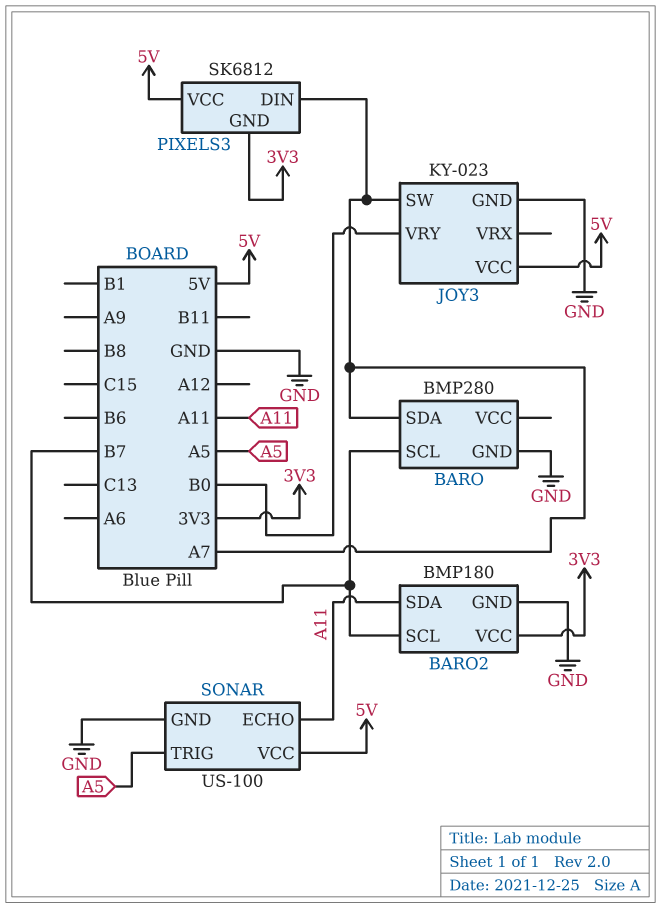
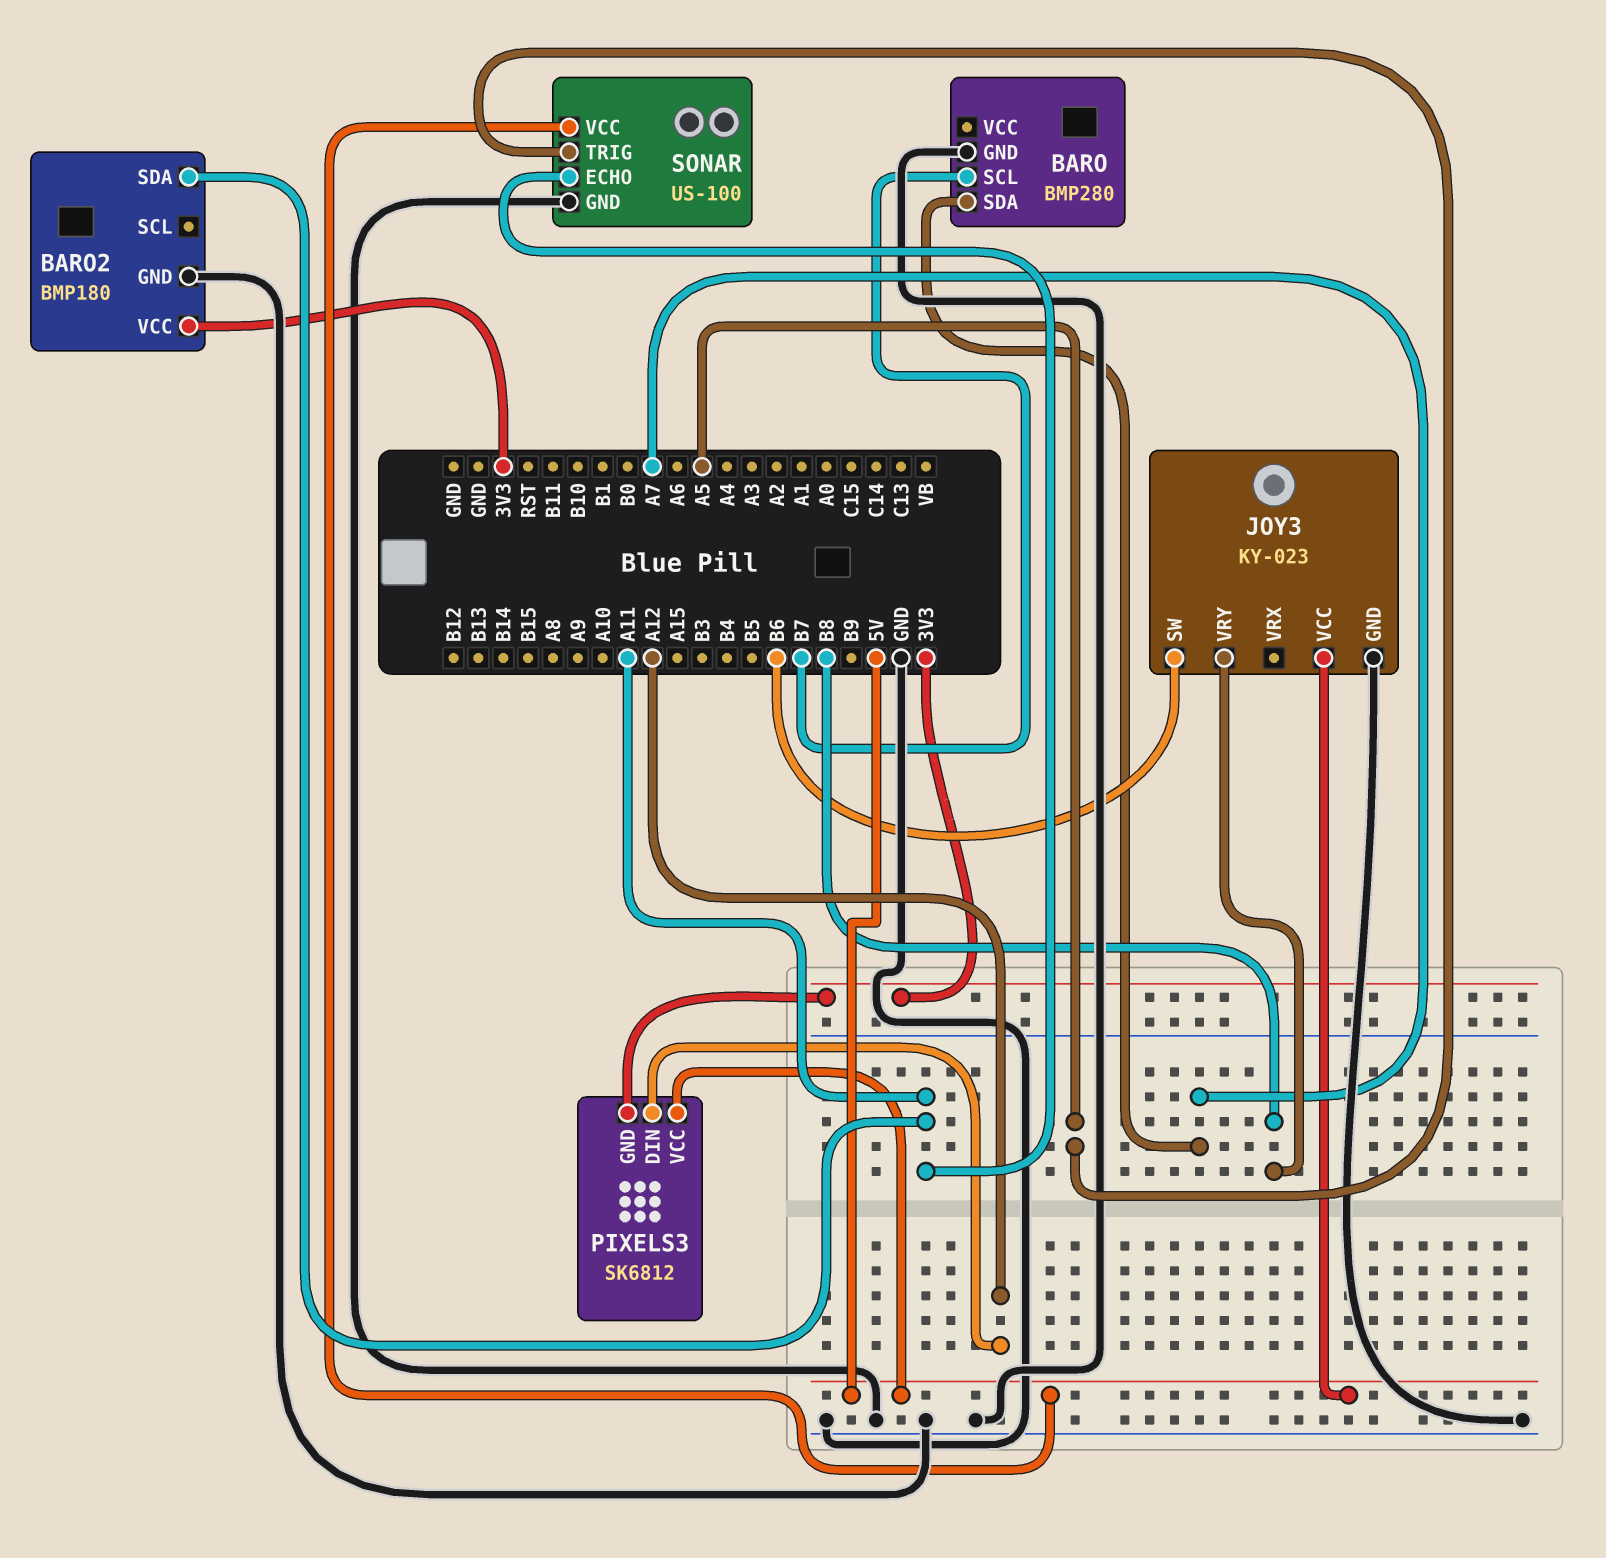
BARO2 pin SCL: B7 -> none
JOY3 pin SW: A7 -> B6
JOY3 pin VRY: B0 -> B8
PIXELS3 pin DIN: A7 -> A12

